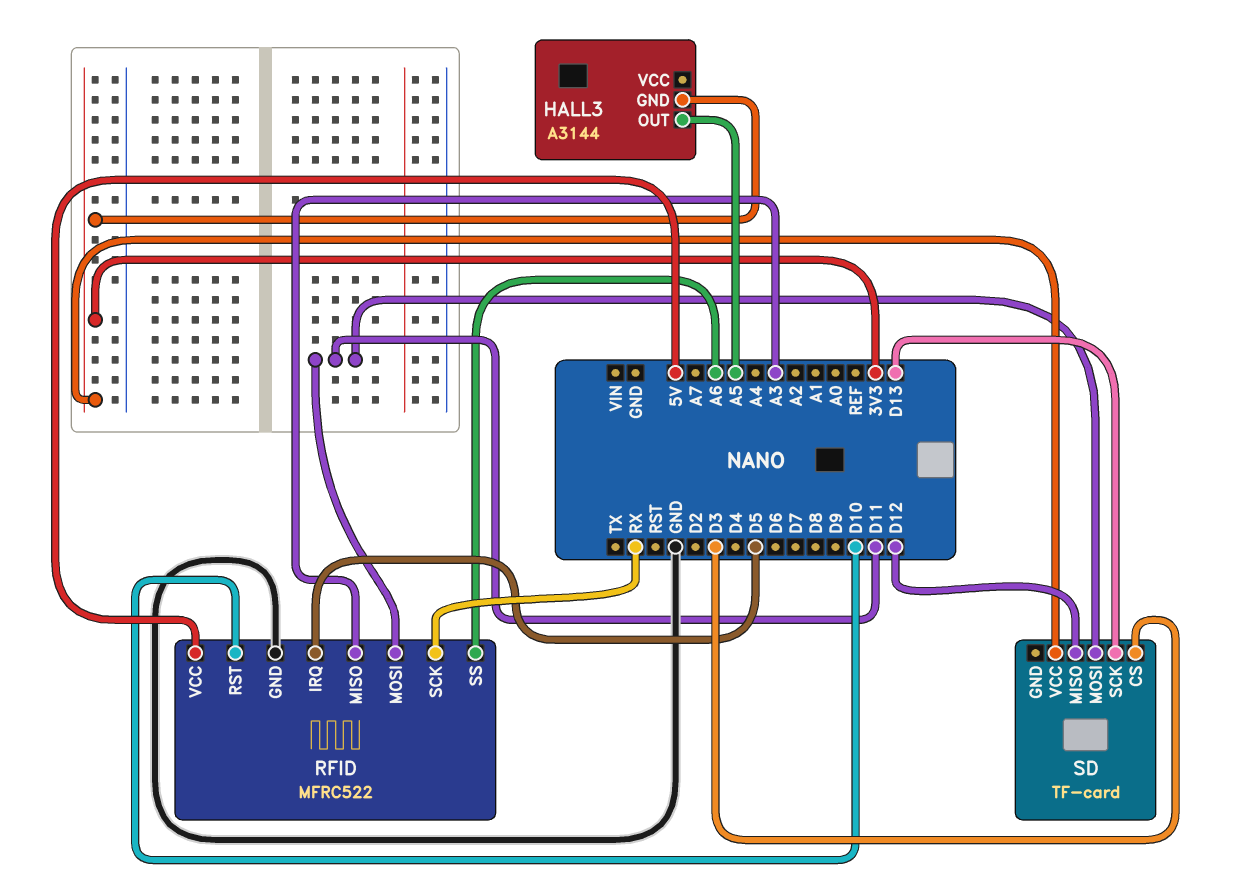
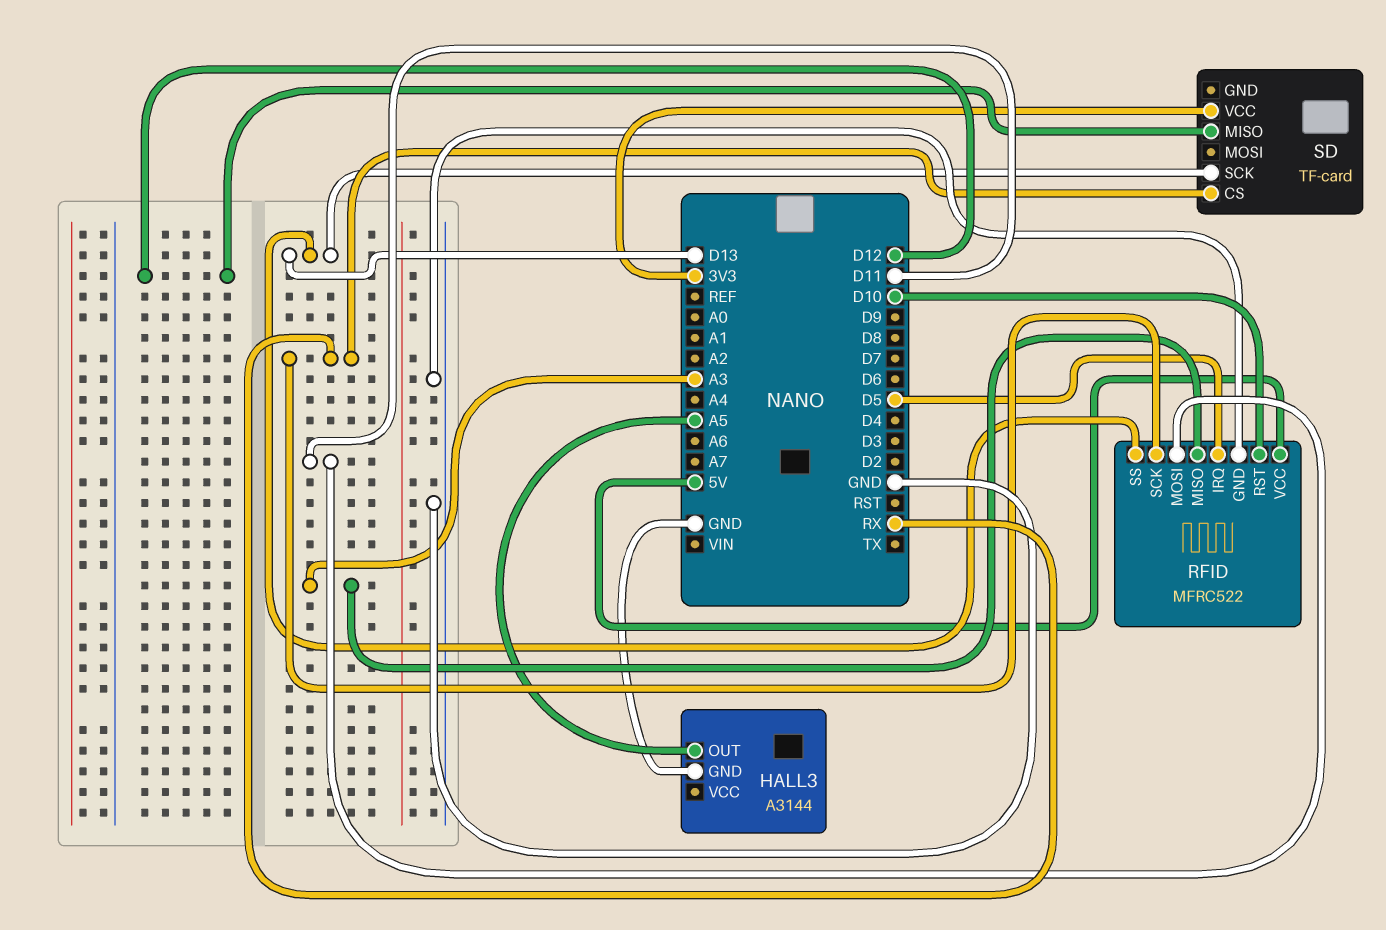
HALL3 pin GND: 3V3 -> GND
RFID pin SS: A6 -> D13
SD pin CS: D3 -> RX
SD pin MOSI: D11 -> none

